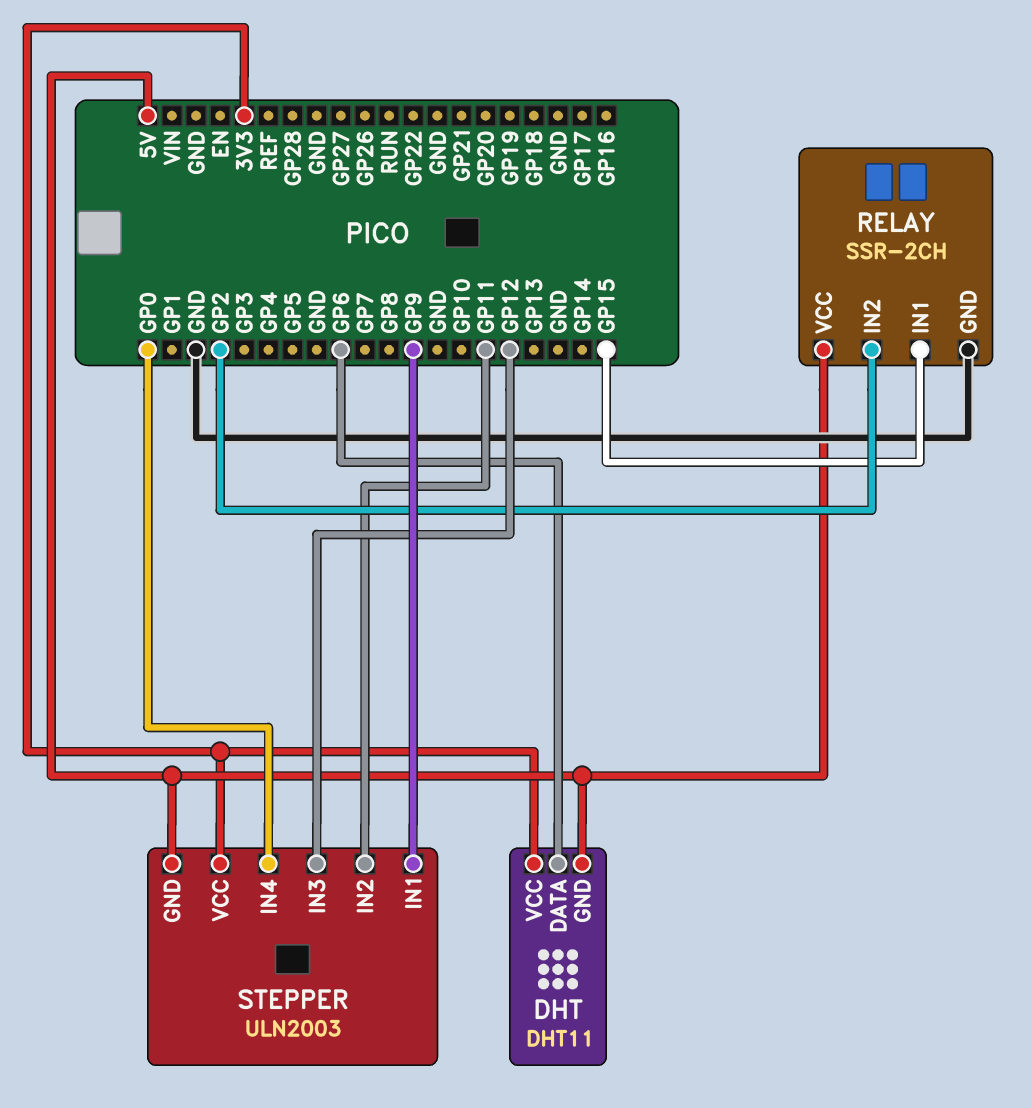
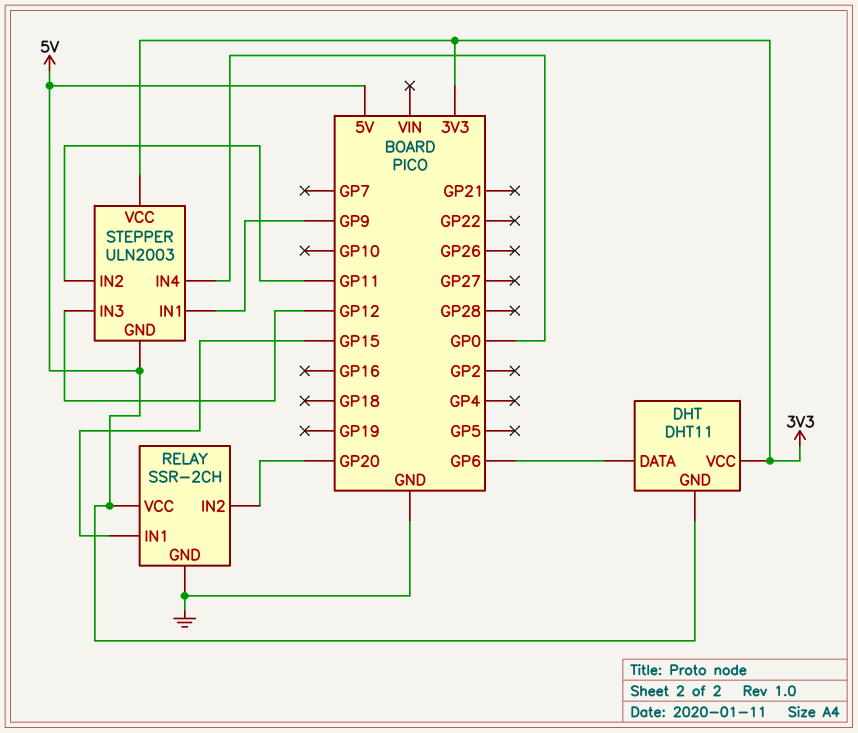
RELAY pin IN2: GP2 -> GP20

